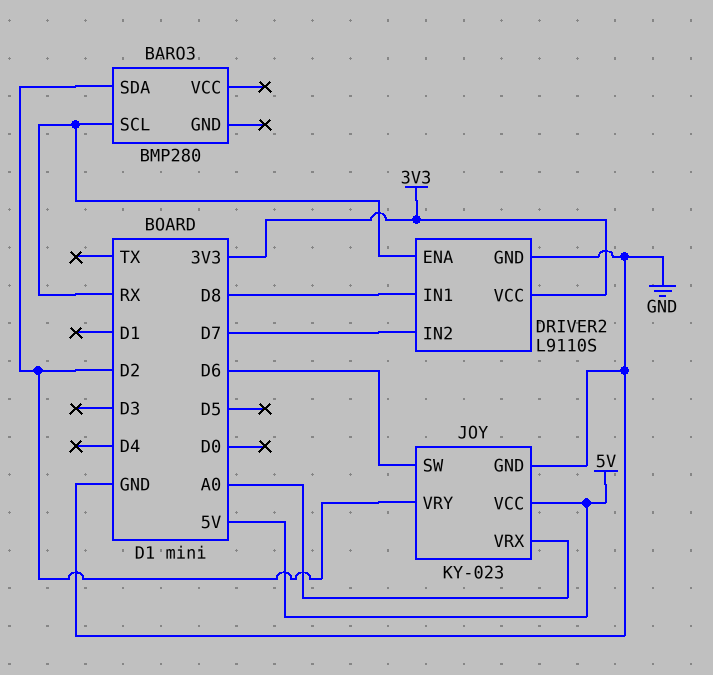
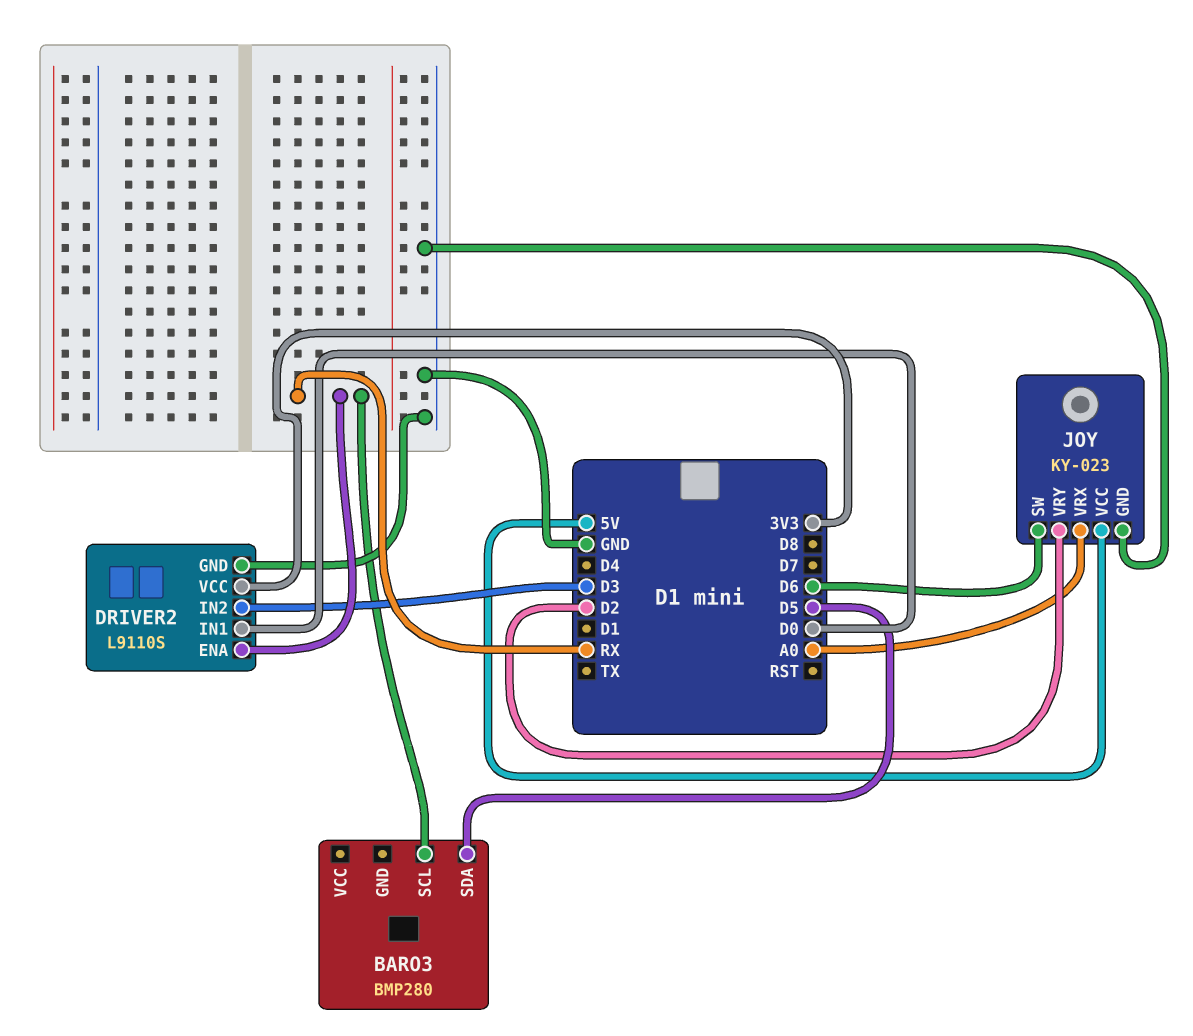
BARO3 pin SDA: D2 -> D5
DRIVER2 pin IN1: D8 -> D0
DRIVER2 pin IN2: D7 -> D3

